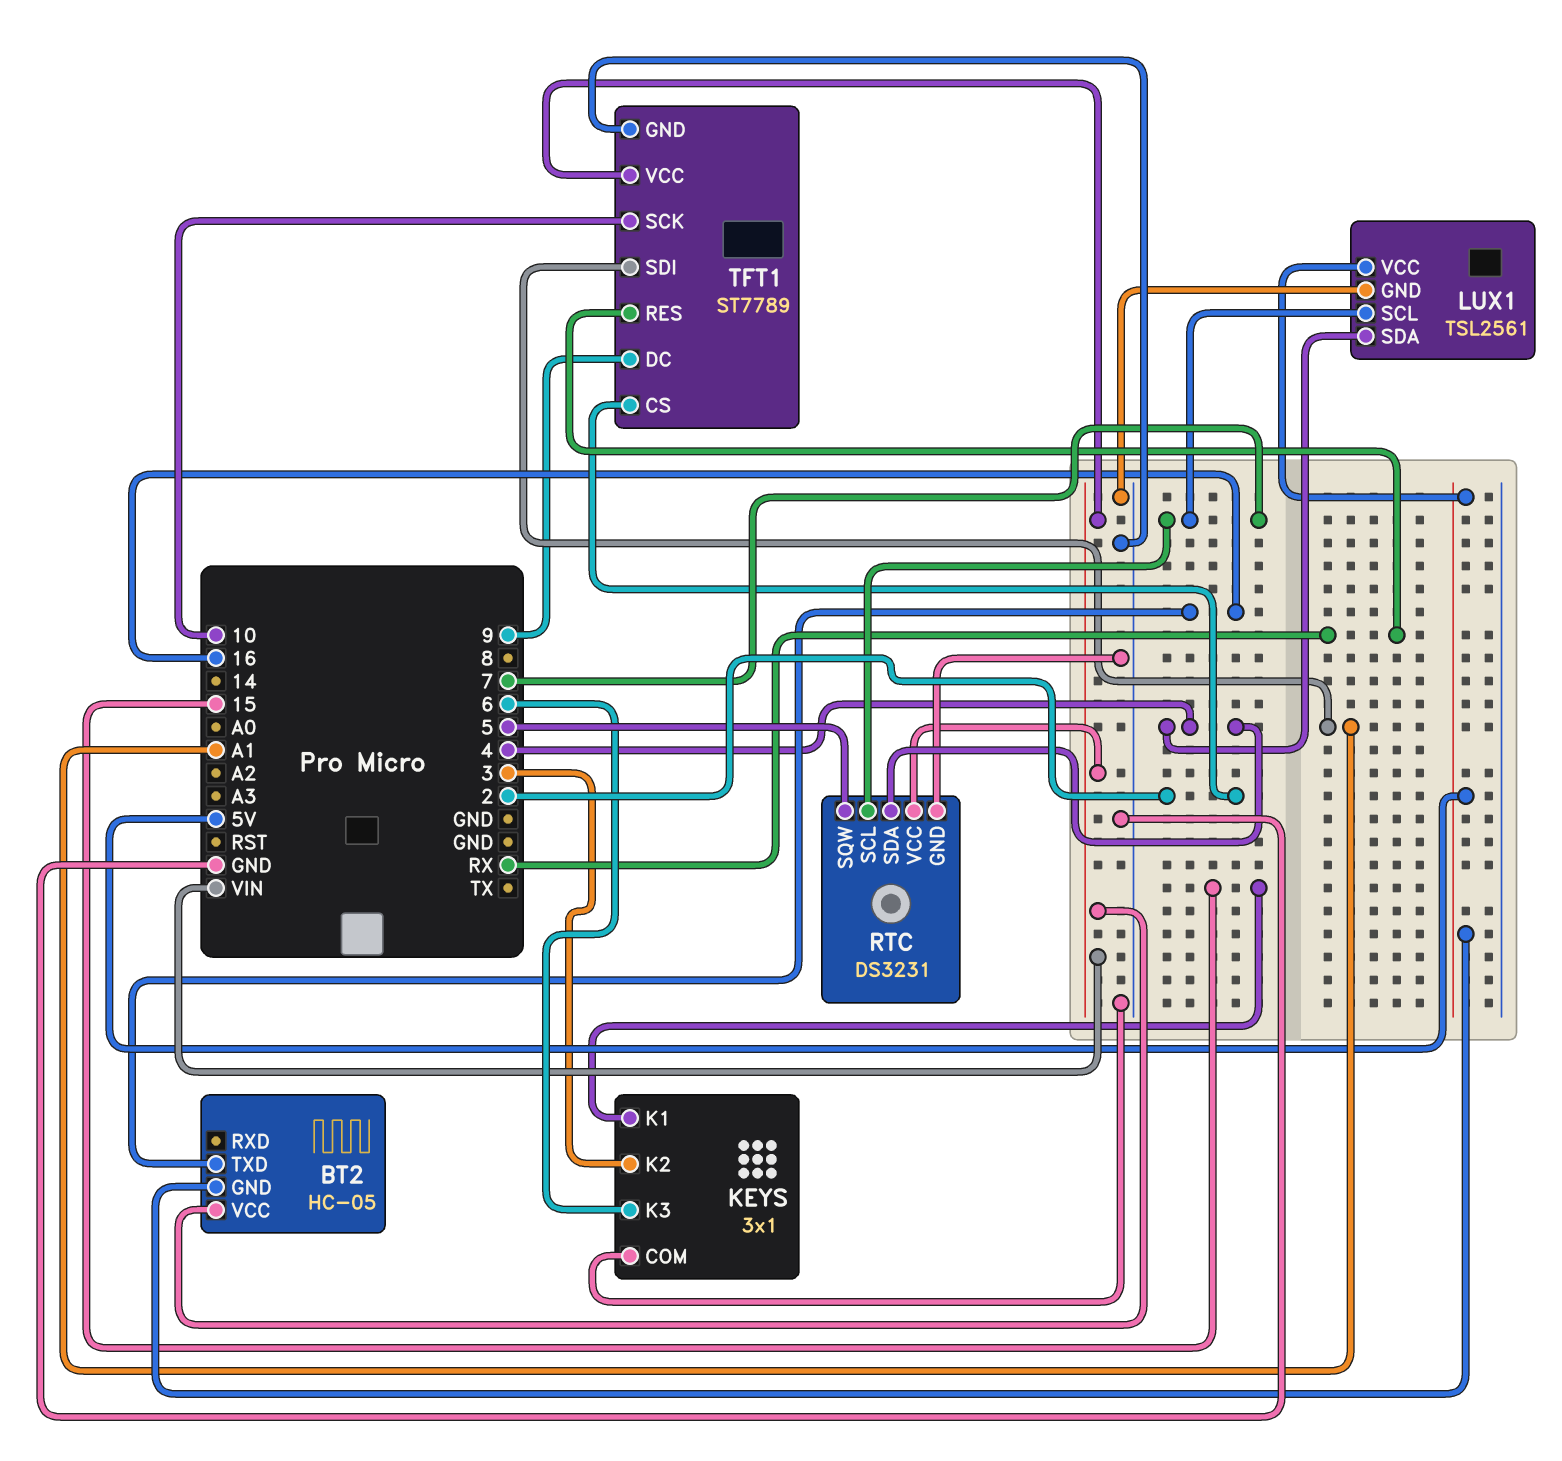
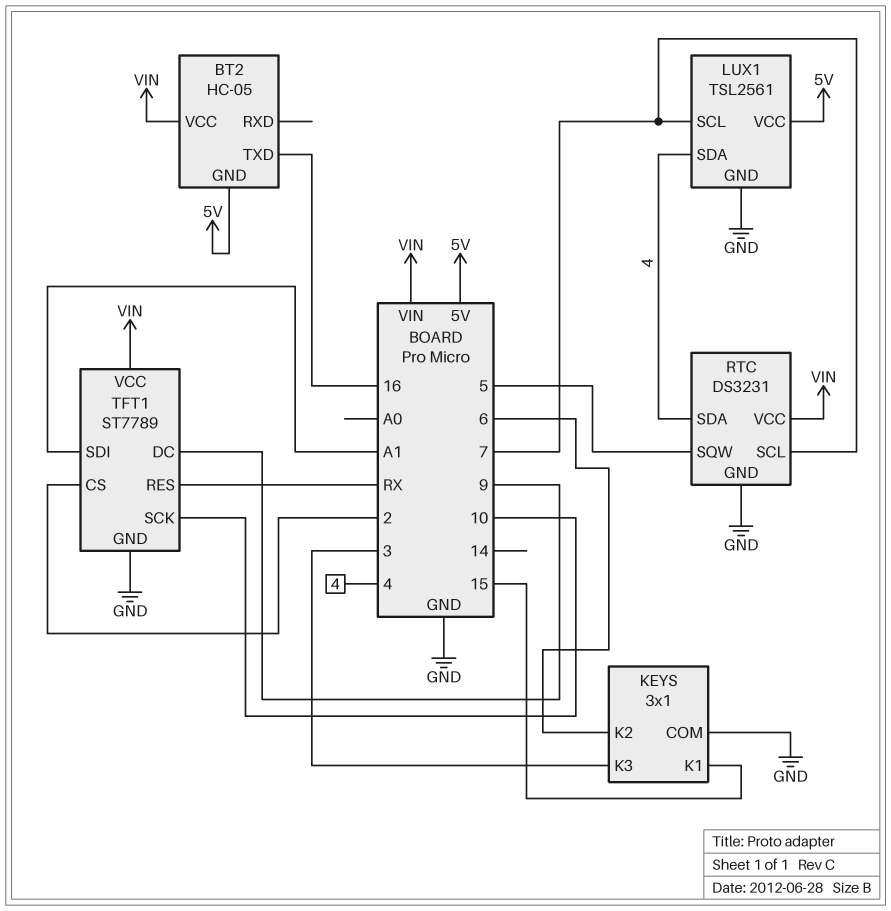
KEYS pin K2: 3 -> 6
KEYS pin K3: 6 -> 3

